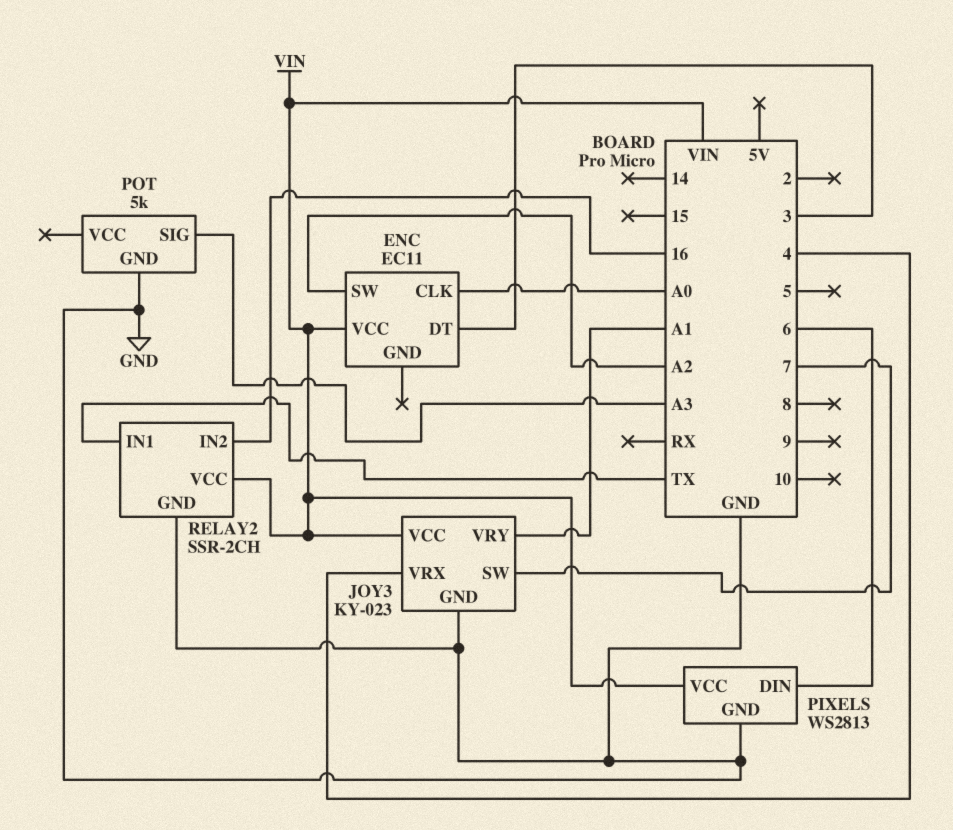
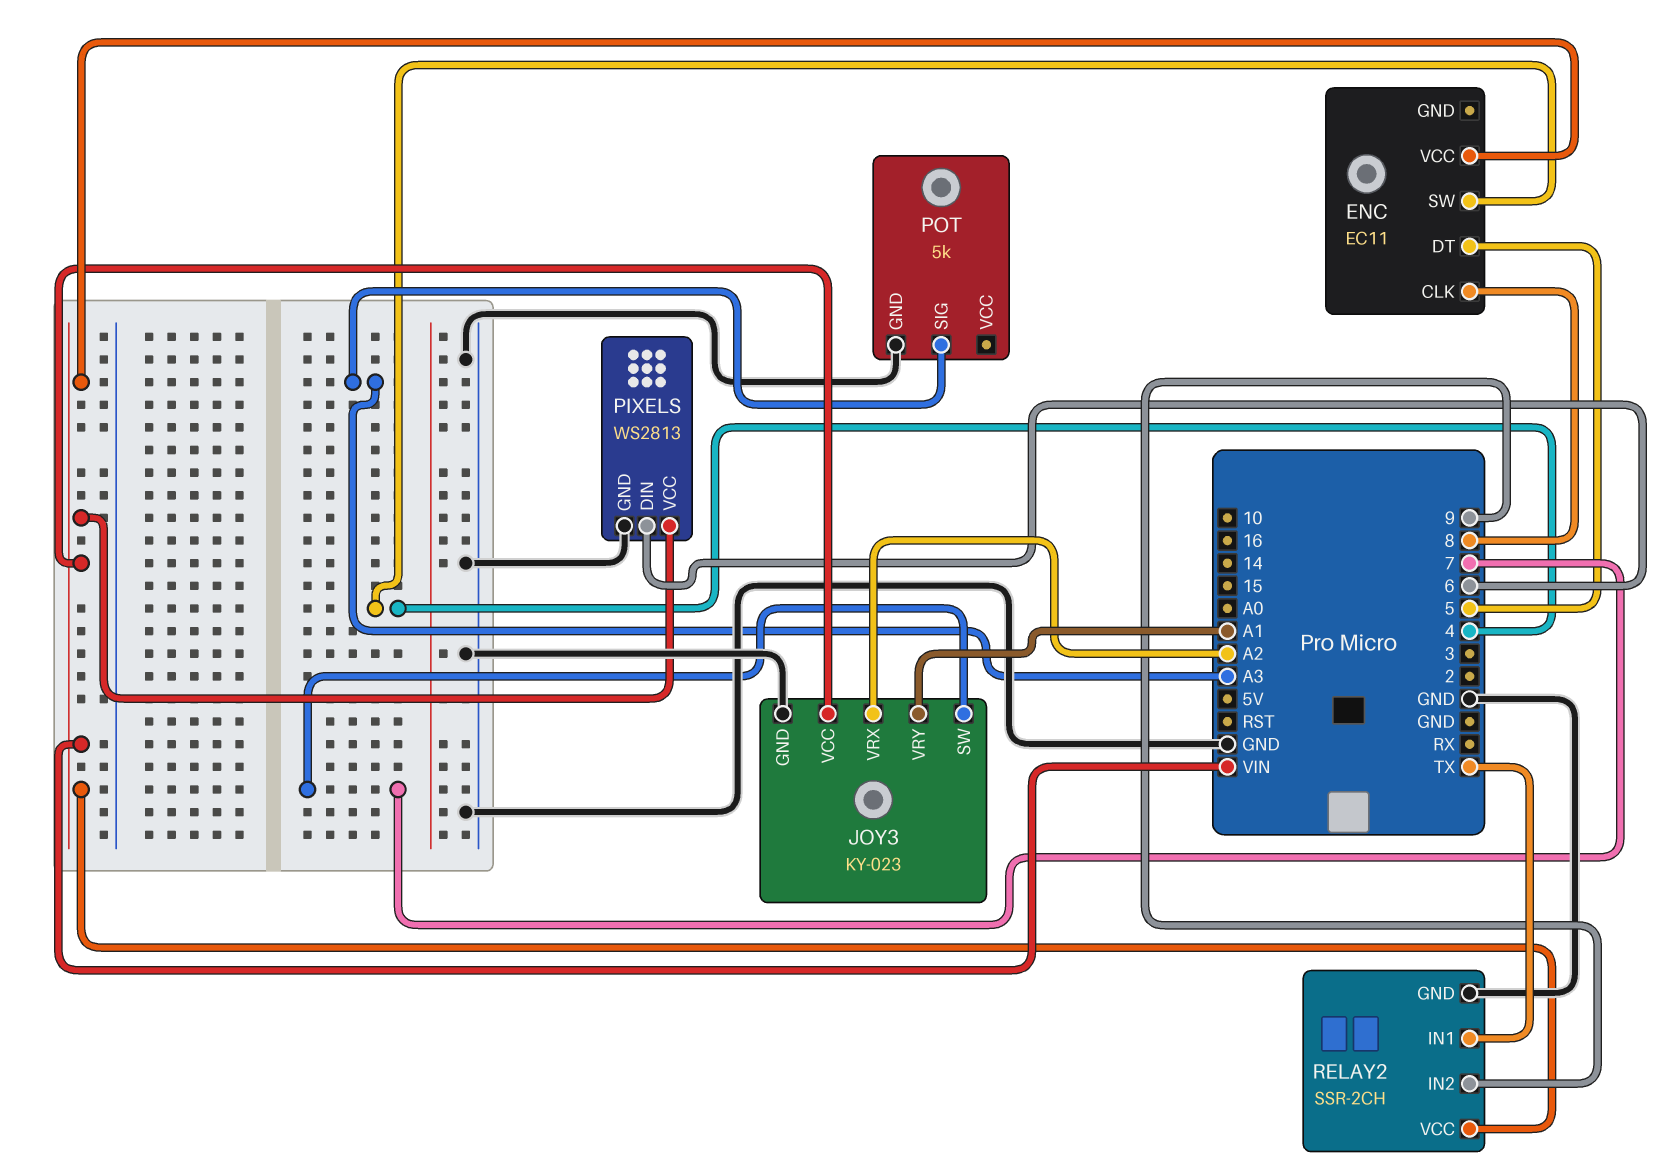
ENC pin CLK: A0 -> 8
ENC pin DT: 3 -> 5
ENC pin SW: A2 -> 4
JOY3 pin VRX: 4 -> A2
RELAY2 pin IN2: 16 -> 9

